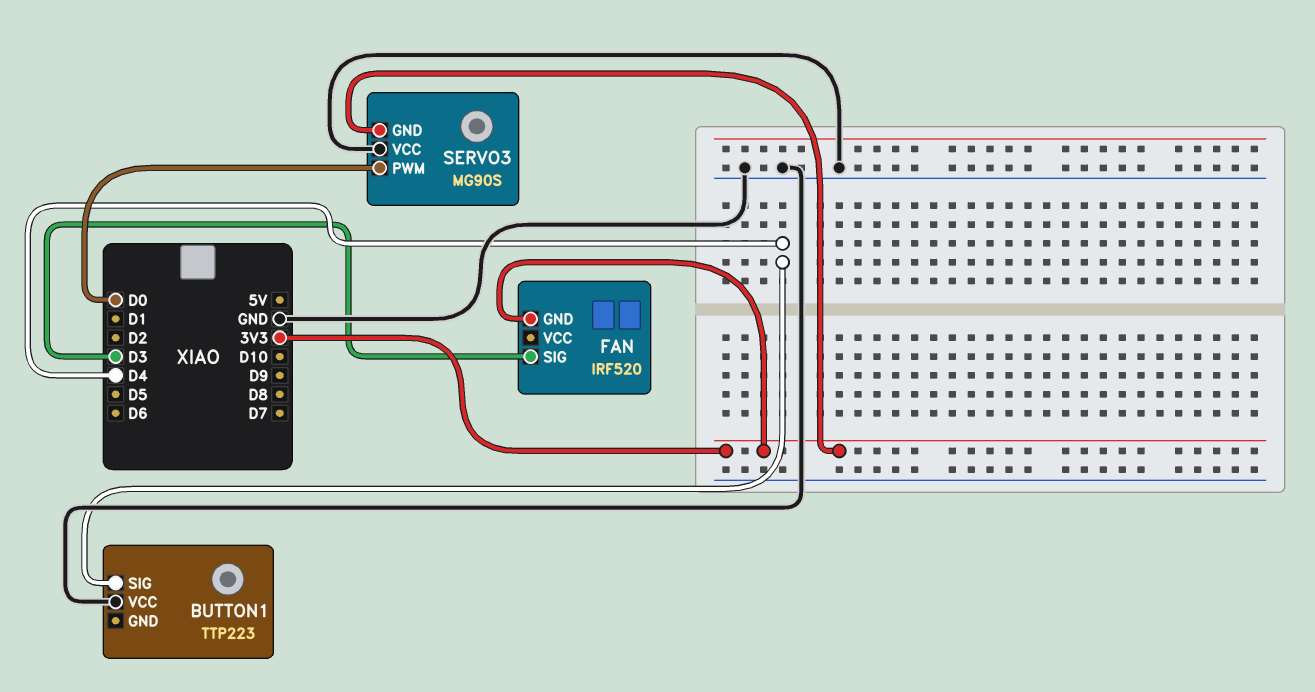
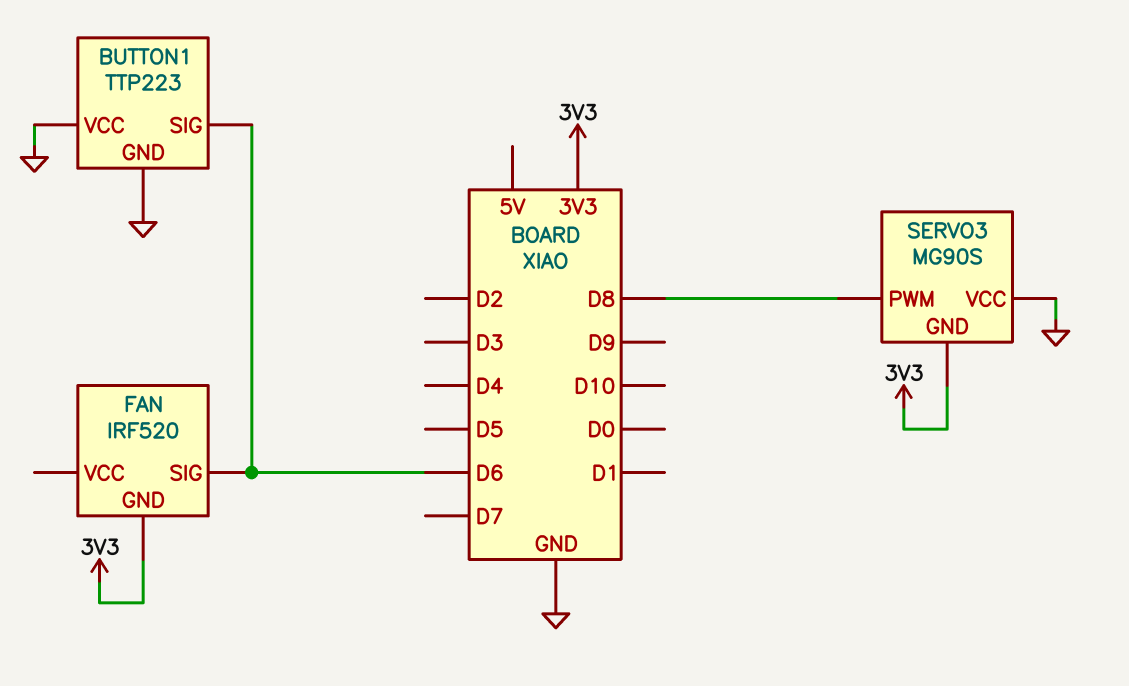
BUTTON1 pin GND: none -> GND
BUTTON1 pin SIG: D4 -> D6
FAN pin SIG: D3 -> D6
SERVO3 pin PWM: D0 -> D8

